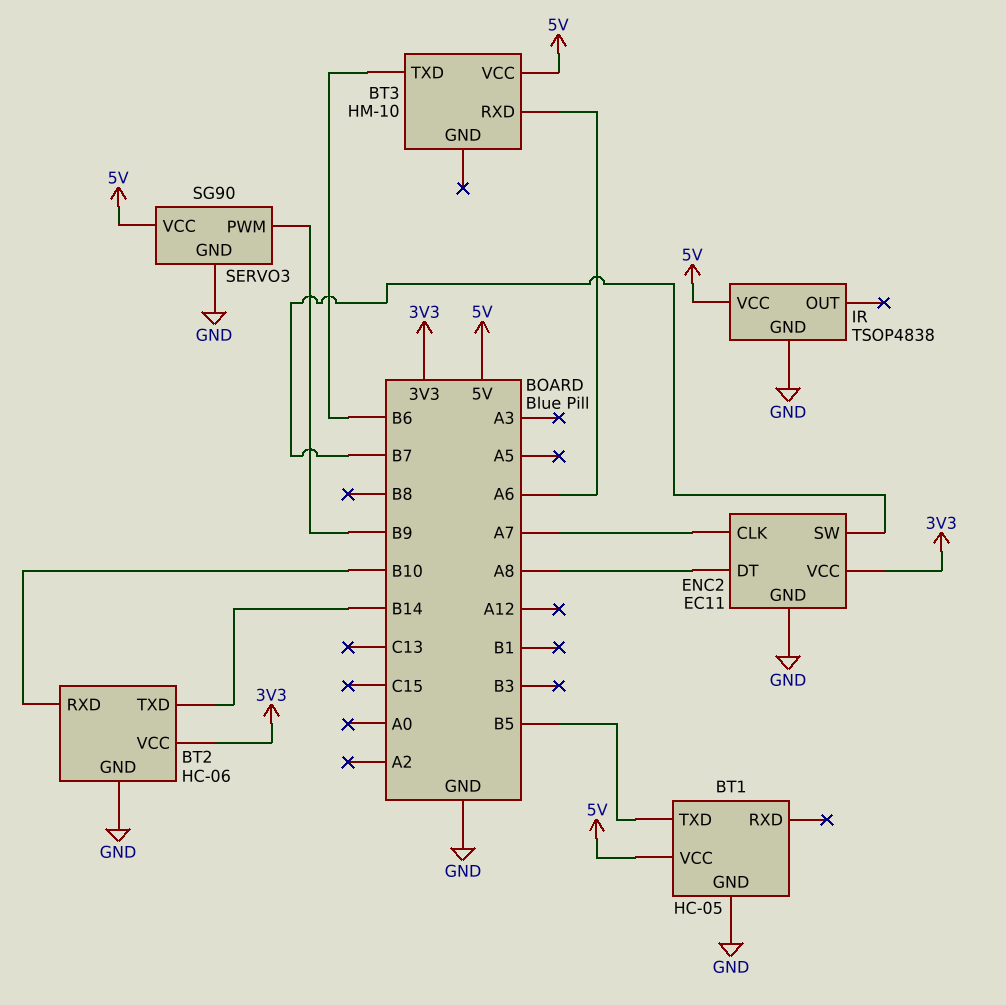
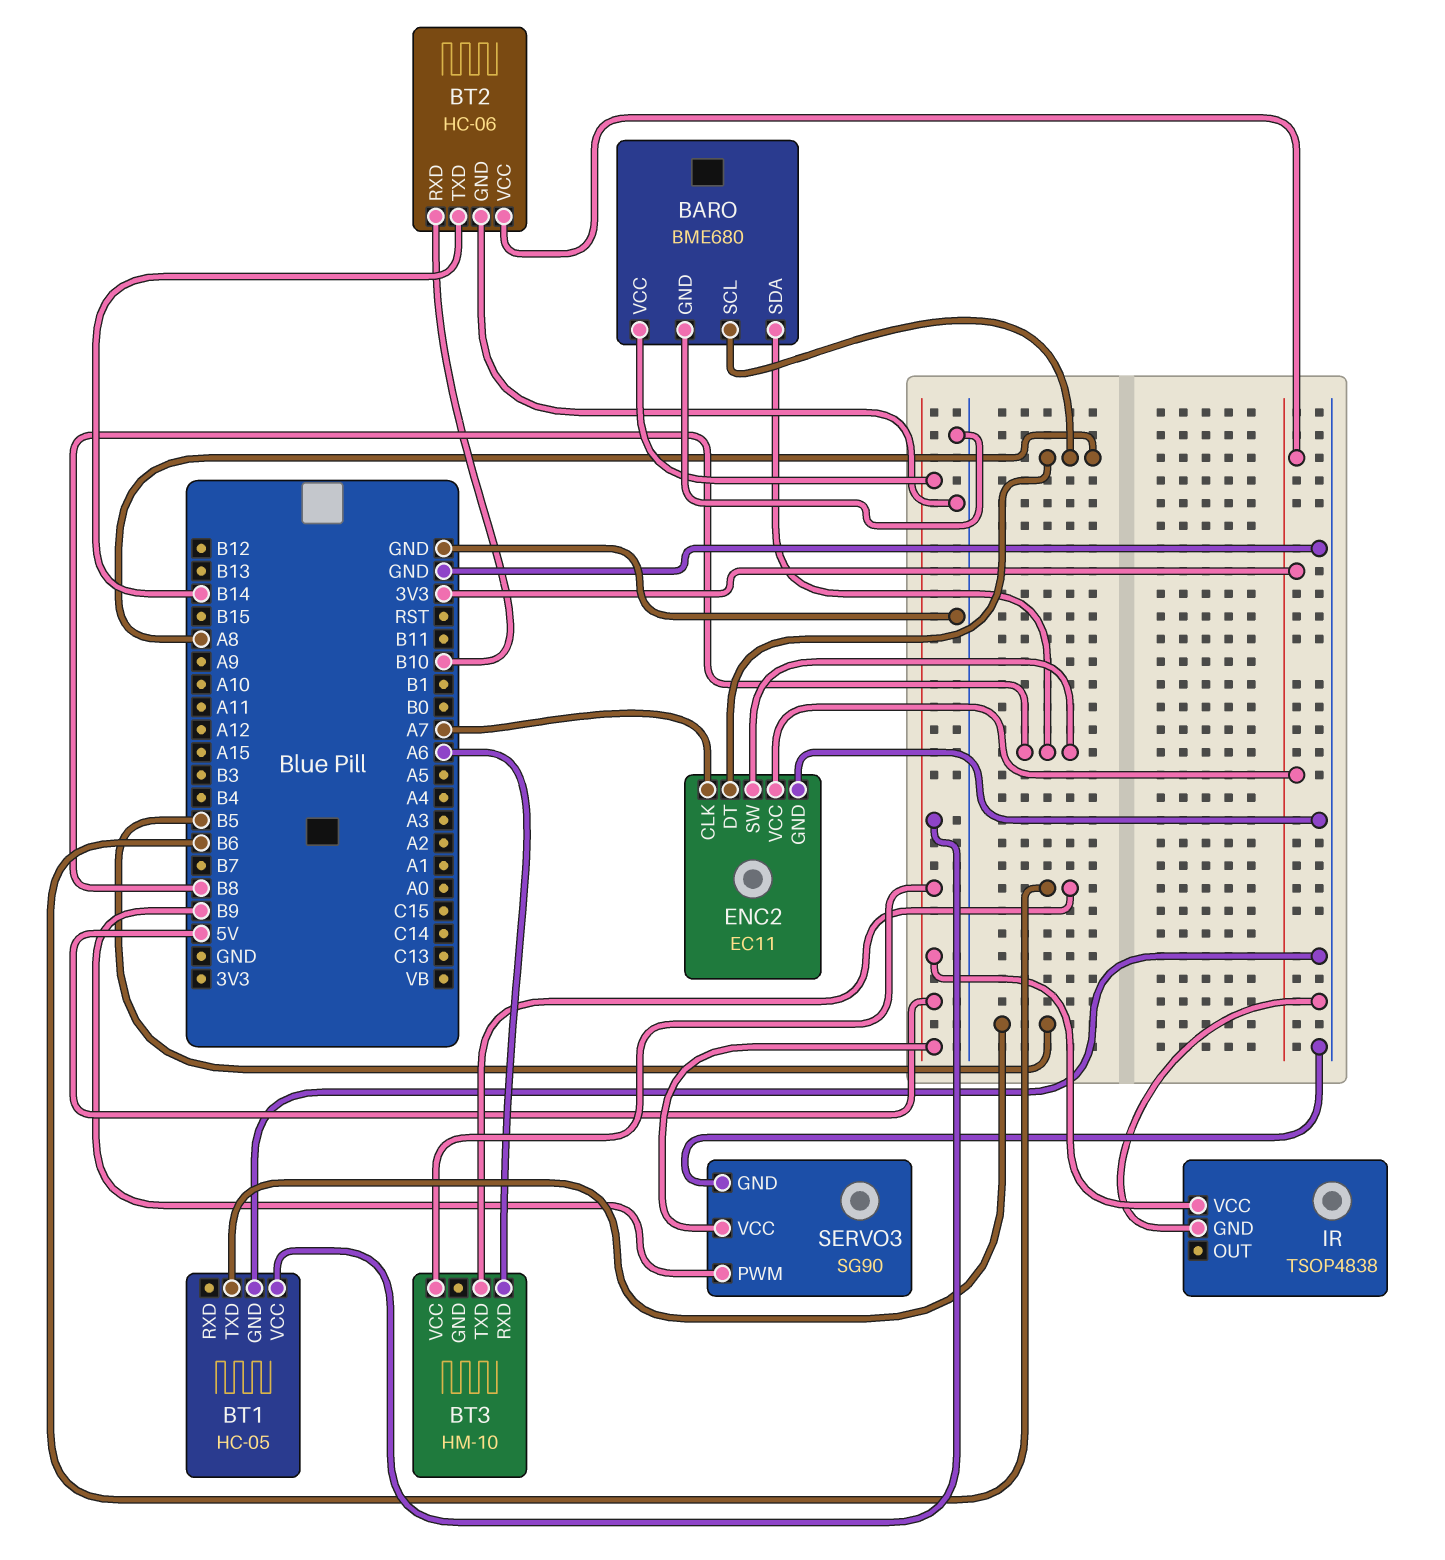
BARO: none -> BME680
BARO pin GND: none -> GND
BARO pin SCL: none -> A8
BARO pin SDA: none -> B8
BARO pin VCC: none -> 5V
ENC2 pin SW: B7 -> B8

